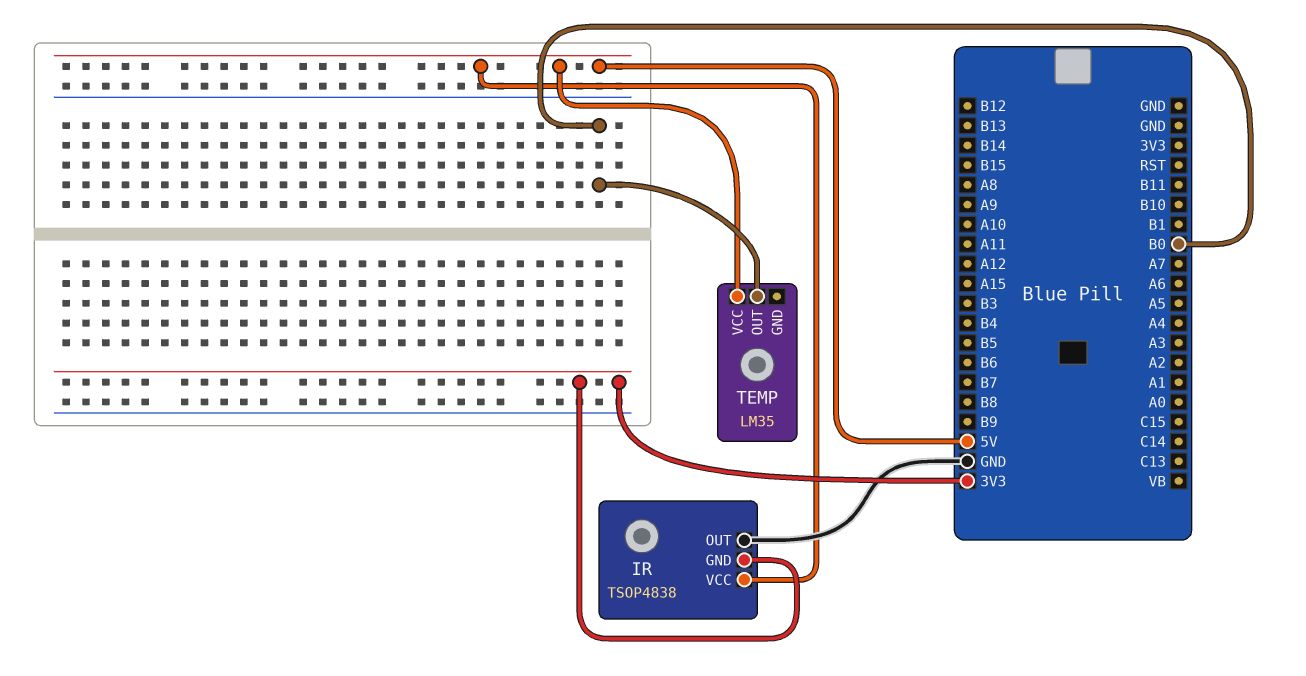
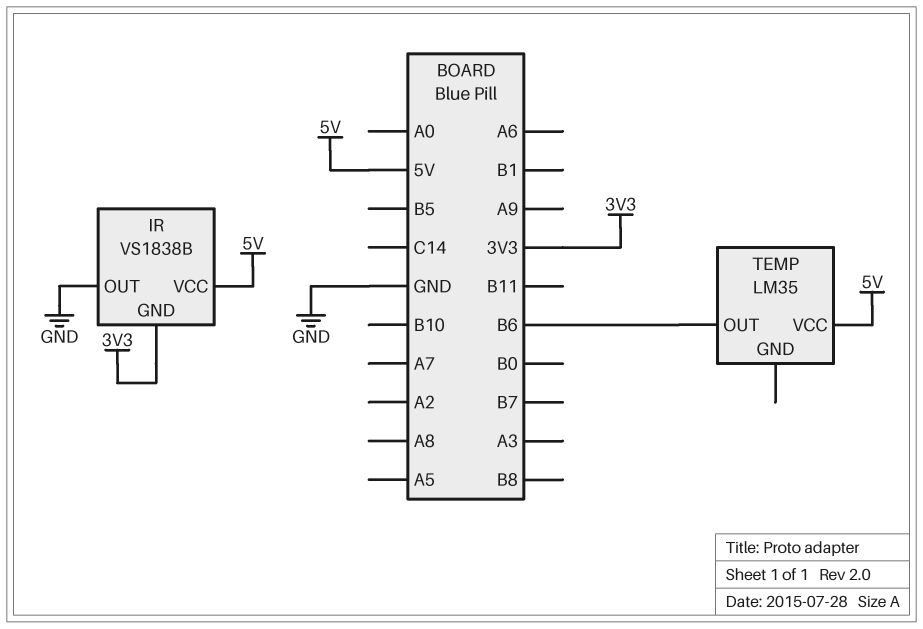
IR: TSOP4838 -> VS1838B
TEMP pin OUT: B0 -> B6

